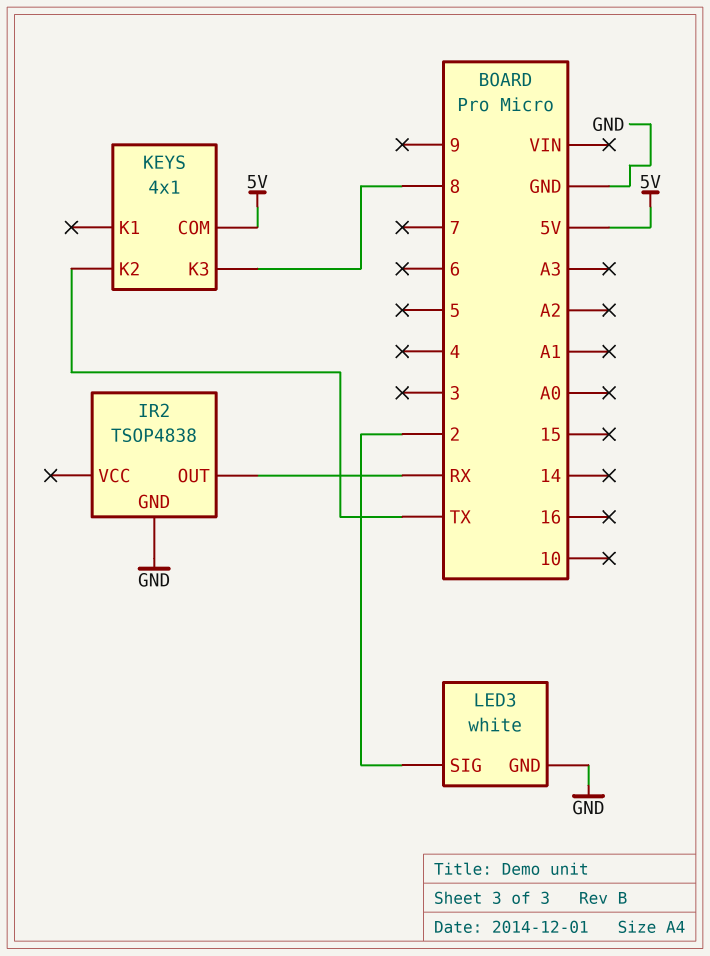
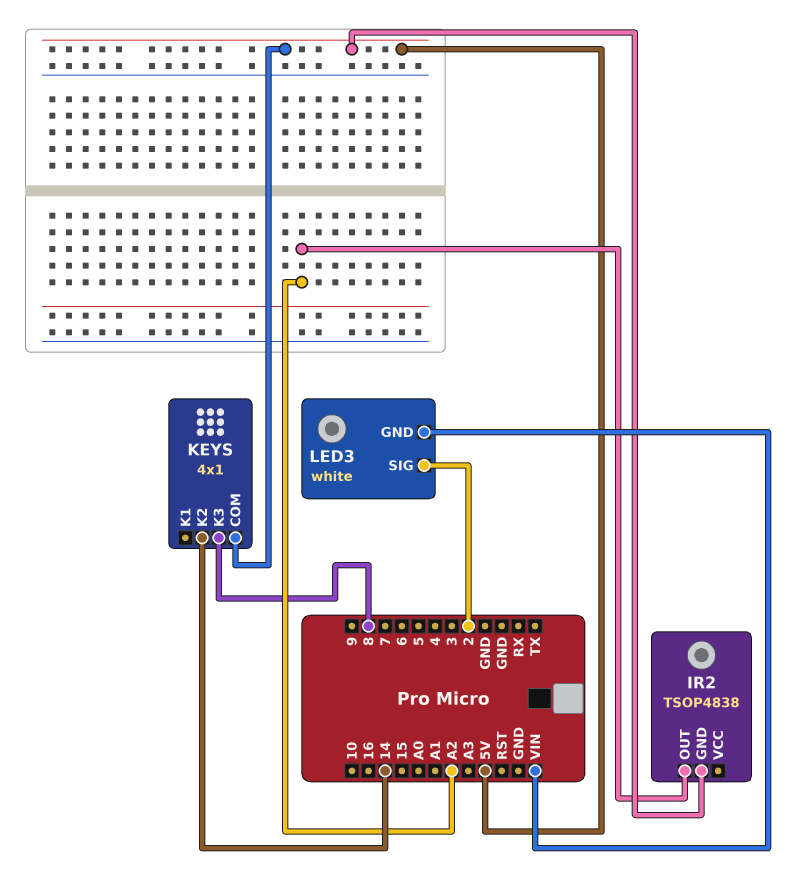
IR2 pin GND: GND -> 5V
IR2 pin OUT: RX -> A2
KEYS pin K2: TX -> 14
LED3 pin GND: GND -> VIN

